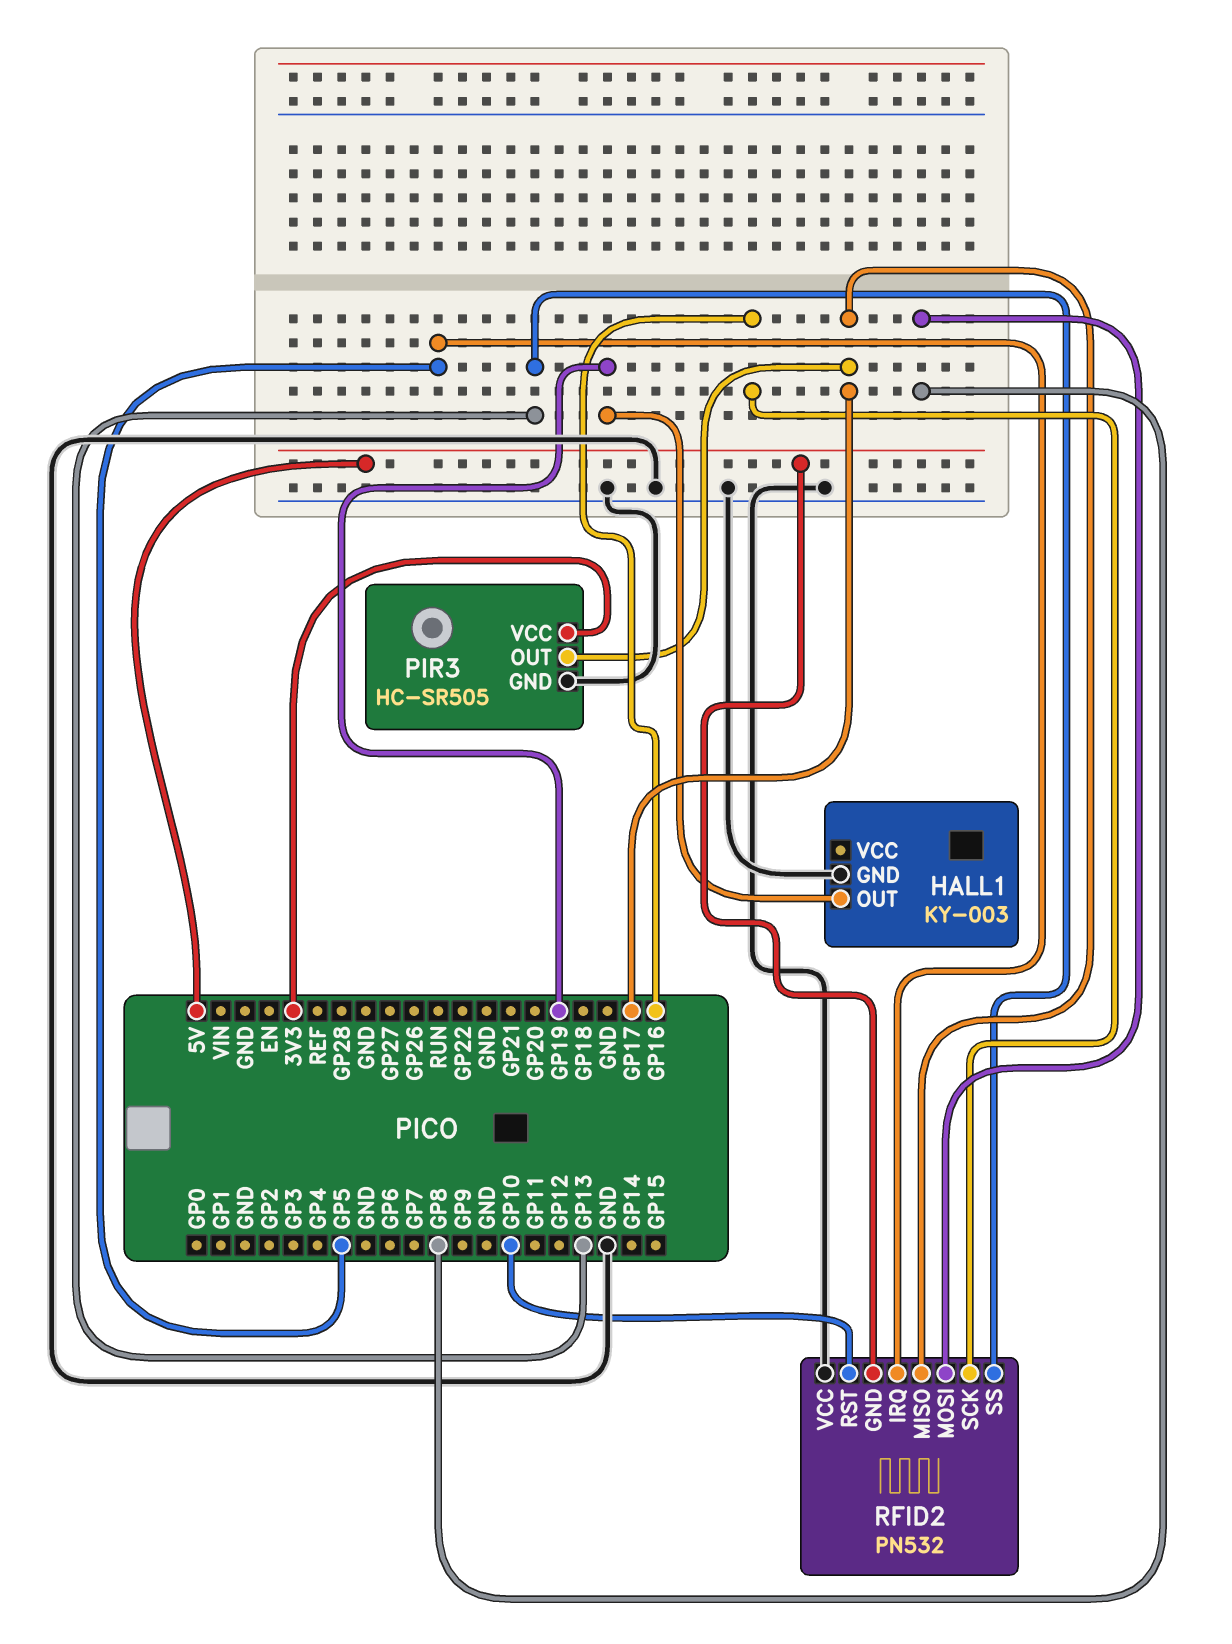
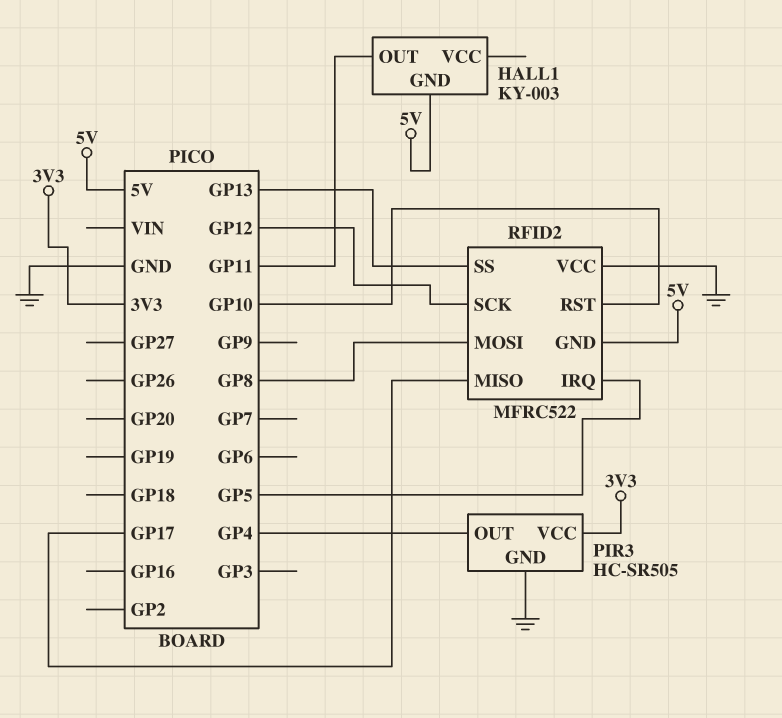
HALL1 pin GND: GND -> 5V
HALL1 pin OUT: GP19 -> GP11
PIR3 pin OUT: GP17 -> GP4
RFID2: PN532 -> MFRC522
RFID2 pin SCK: GP16 -> GP12

